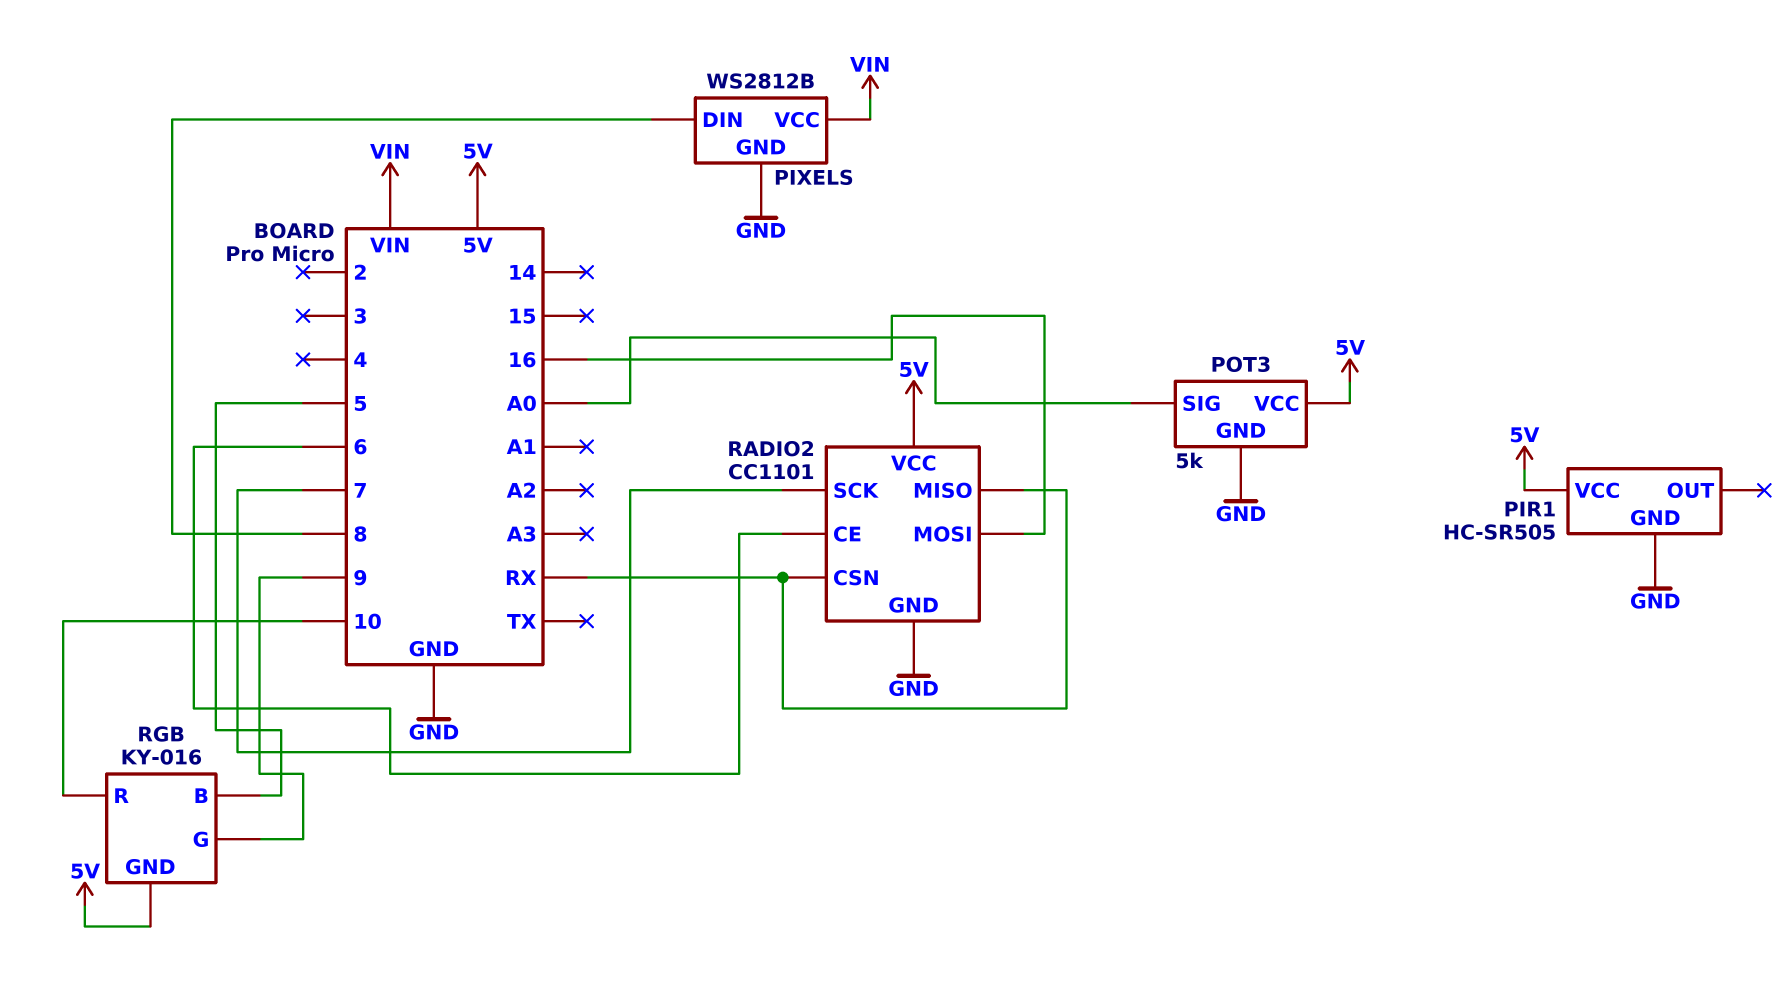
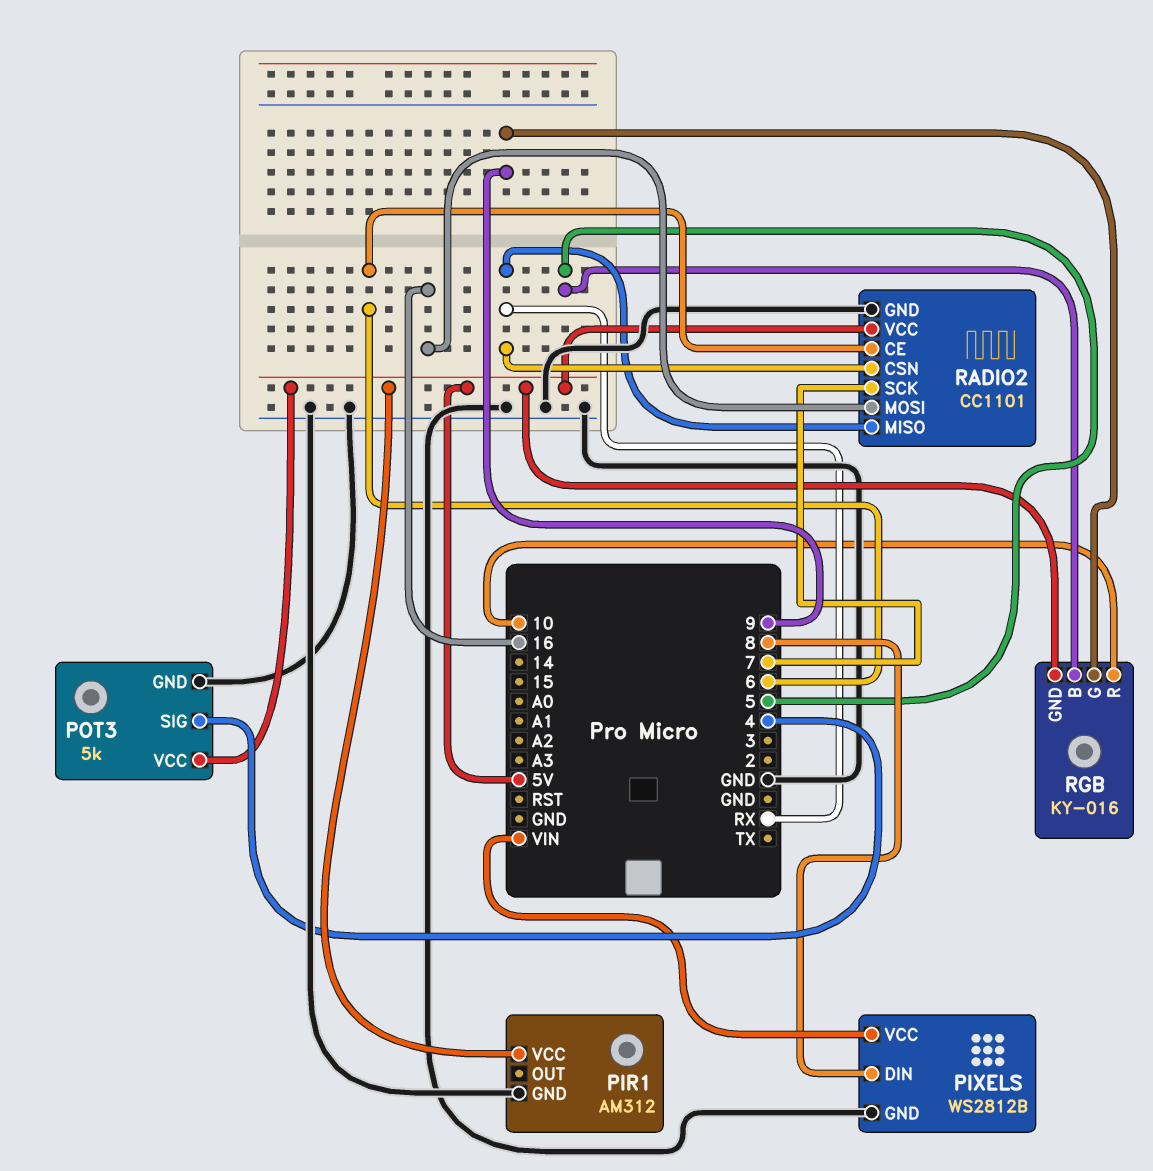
PIR1: HC-SR505 -> AM312
POT3 pin SIG: A0 -> 4

